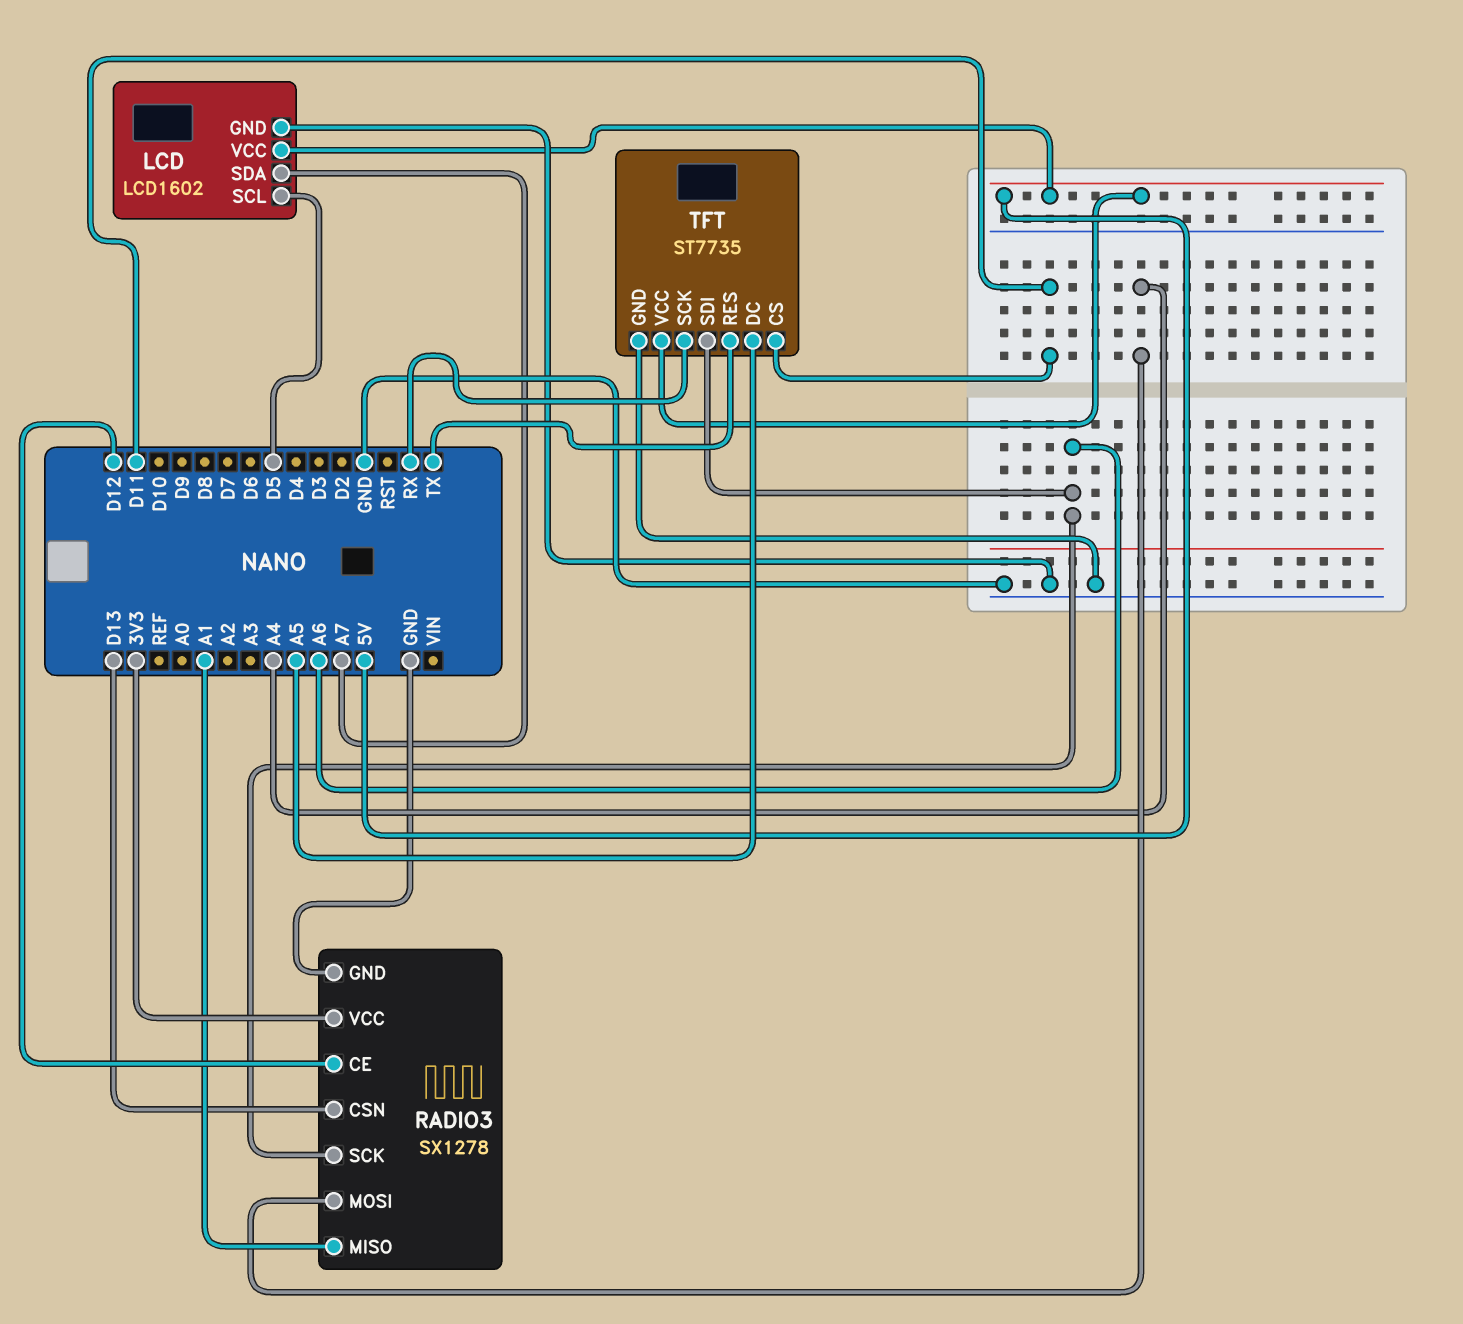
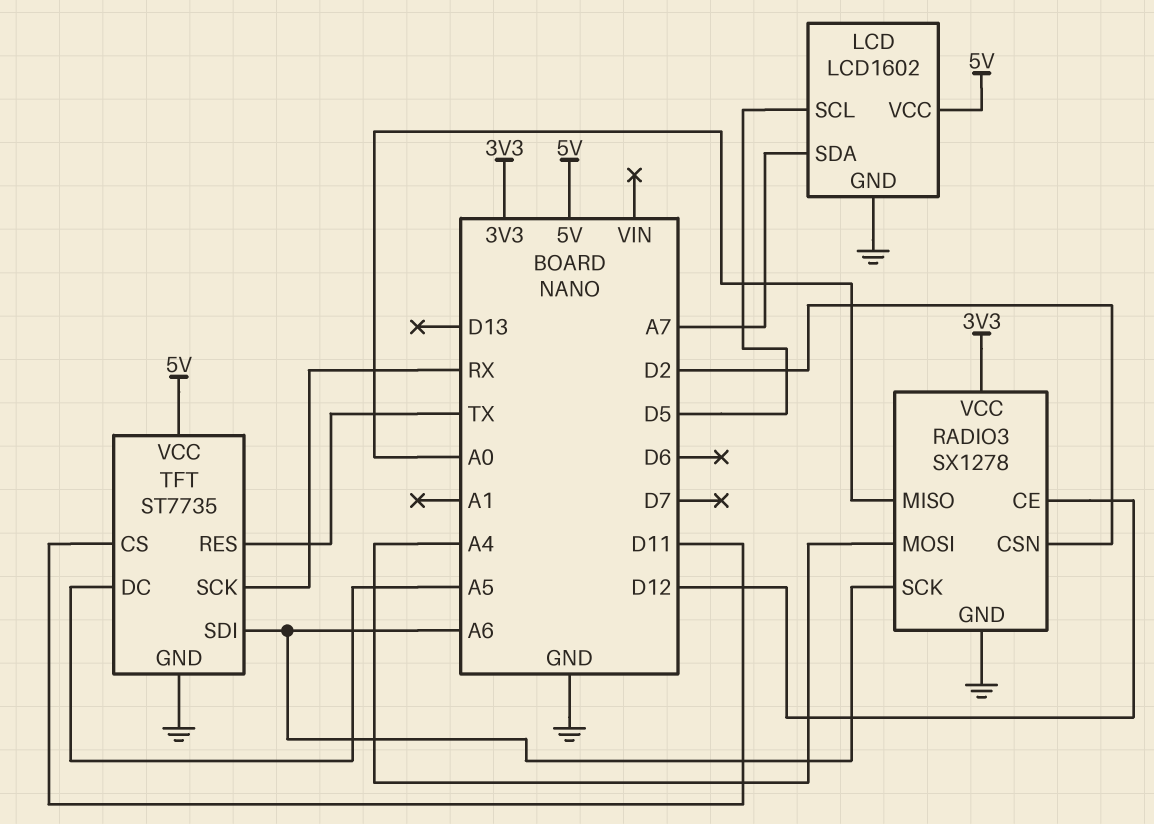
RADIO3 pin CSN: D13 -> D2
RADIO3 pin MISO: A1 -> A0

